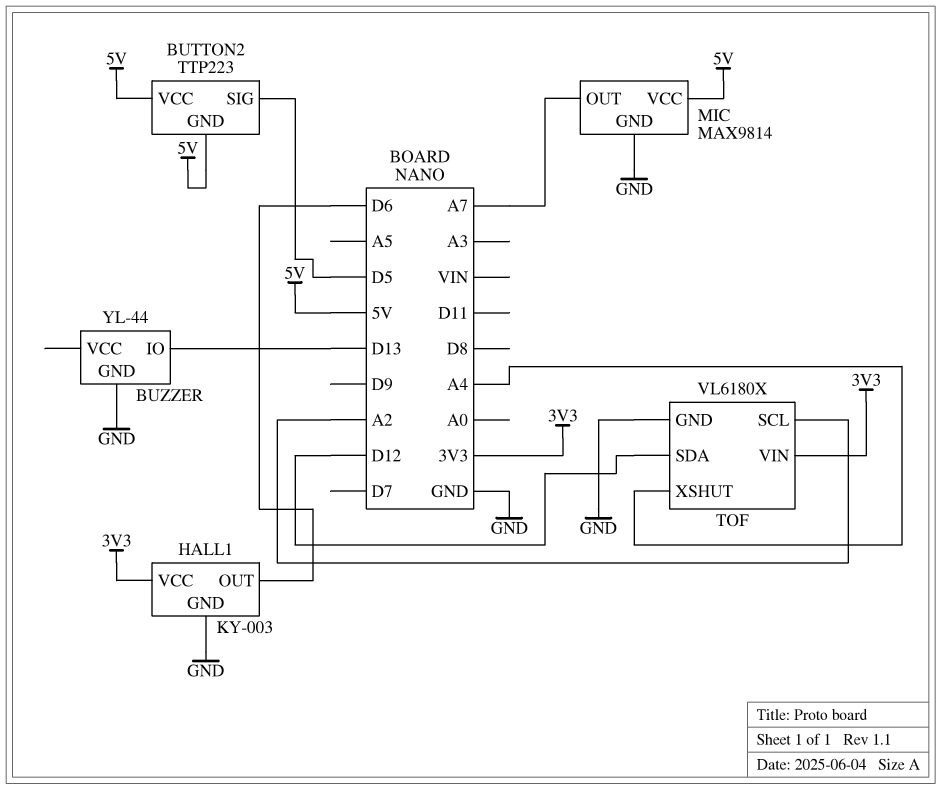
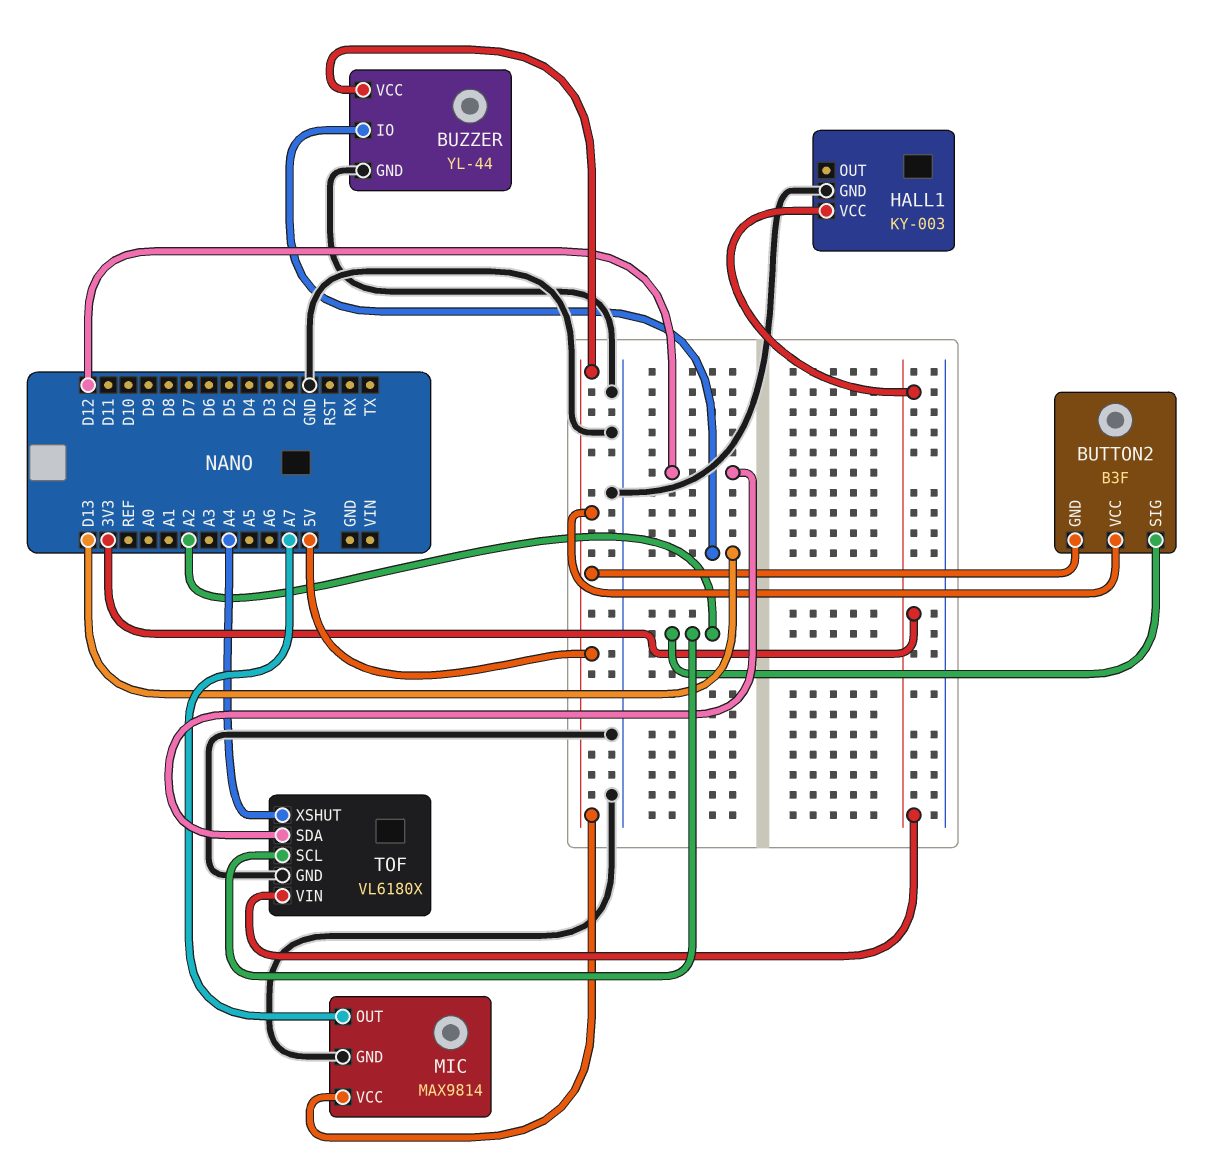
BUTTON2: TTP223 -> B3F
BUTTON2 pin SIG: D5 -> A2
BUZZER pin VCC: none -> 5V
HALL1 pin OUT: D6 -> none

